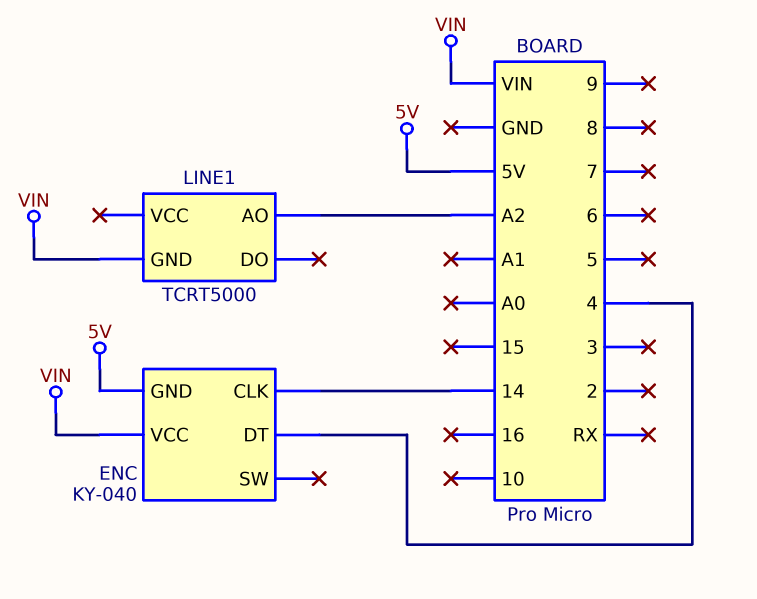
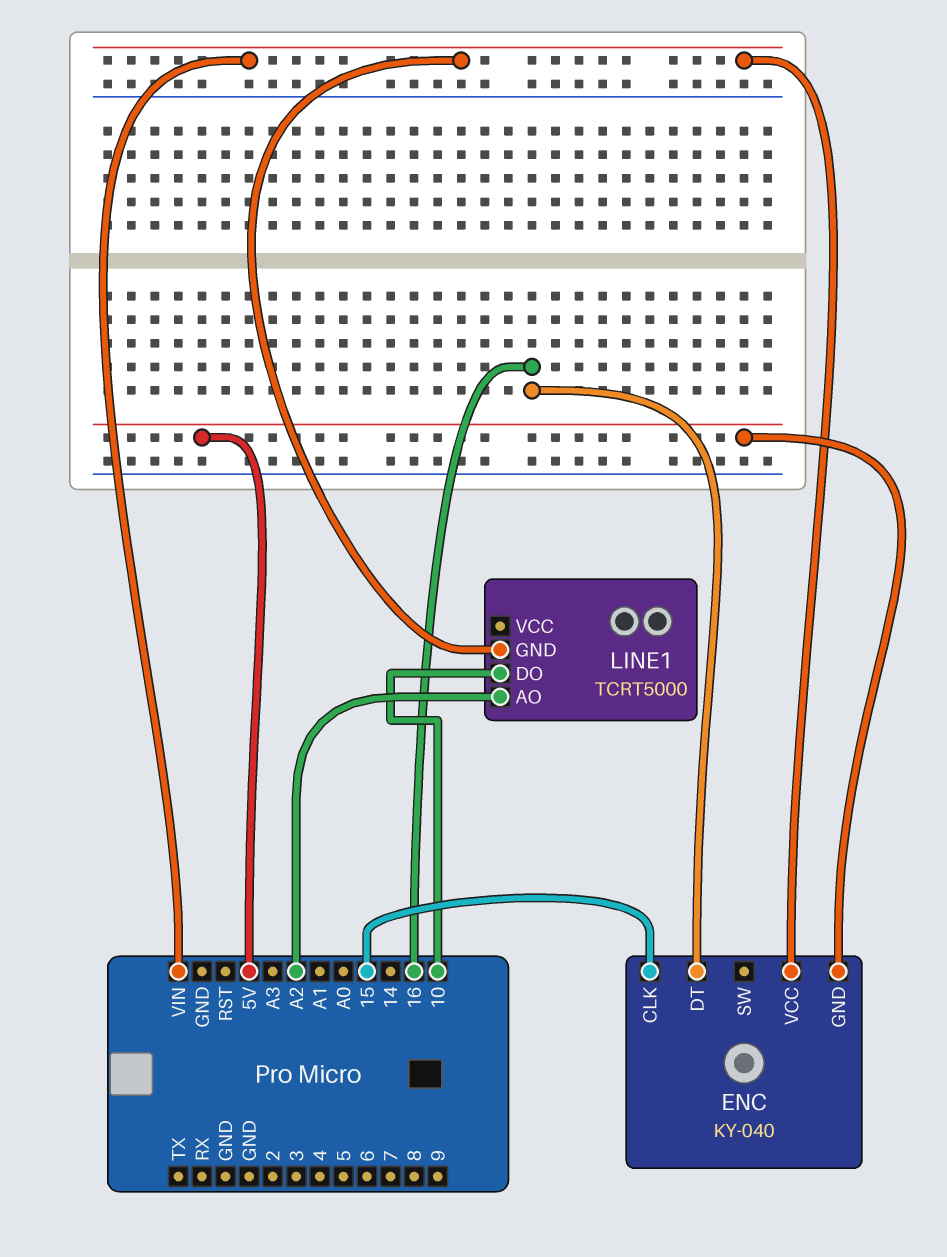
ENC pin CLK: 14 -> 15
ENC pin DT: 4 -> 16
LINE1 pin DO: none -> 10

